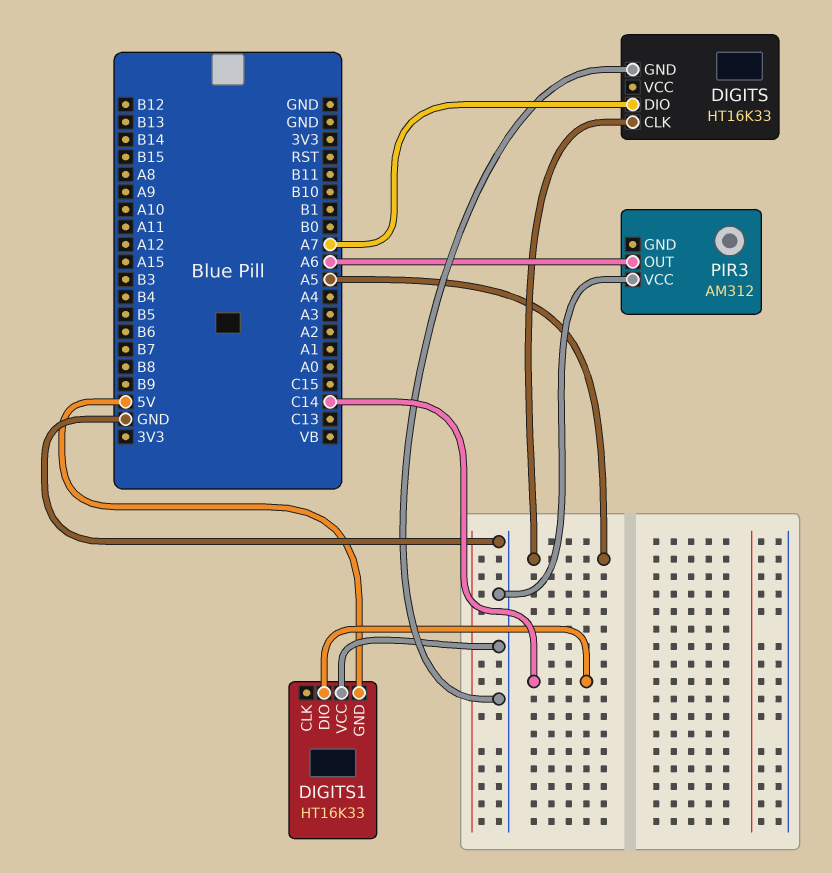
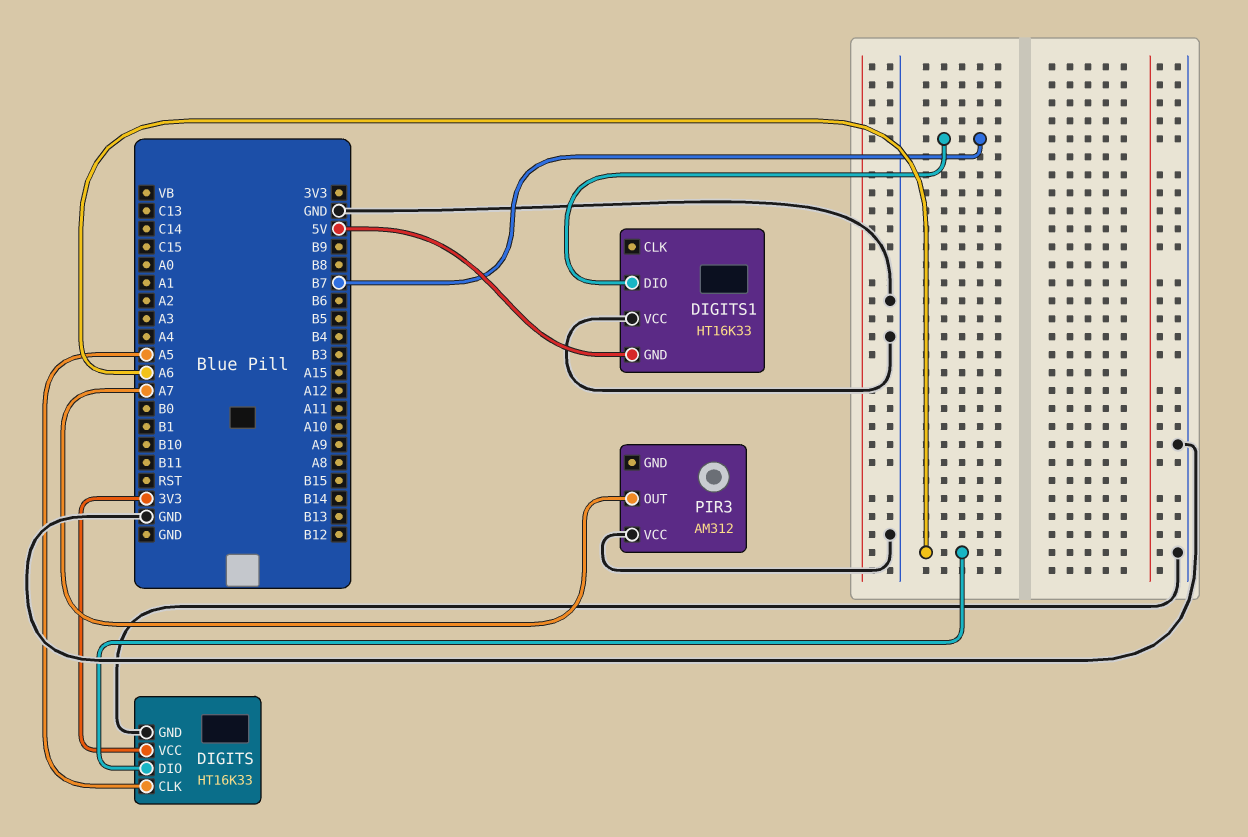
DIGITS pin DIO: A7 -> A6
DIGITS pin VCC: none -> 3V3
DIGITS1 pin DIO: C14 -> B7
PIR3 pin OUT: A6 -> A7

